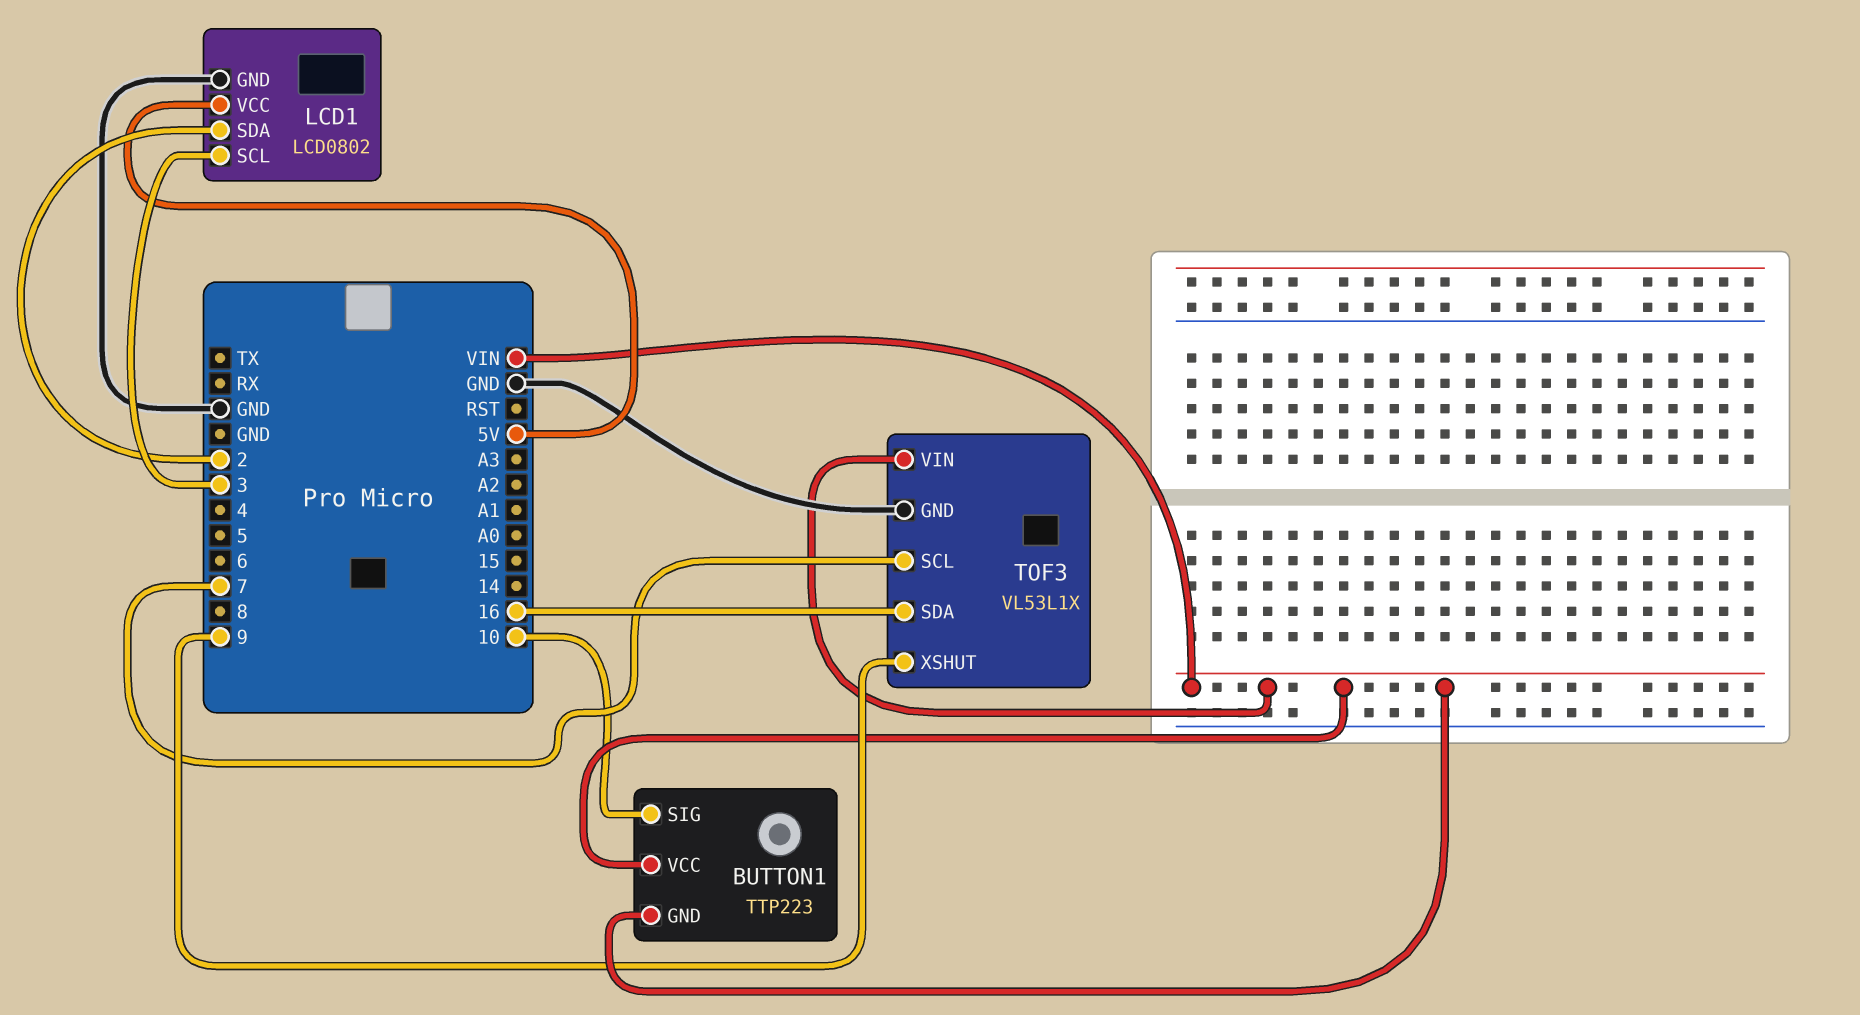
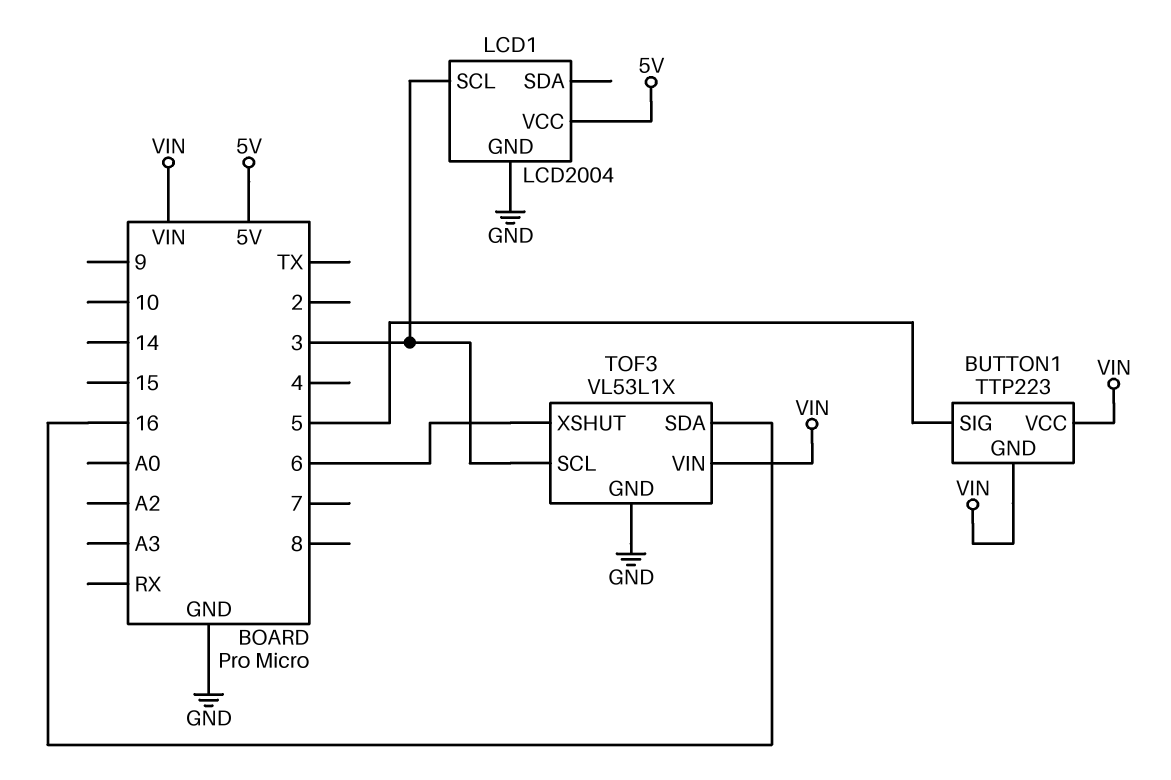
BUTTON1 pin SIG: 10 -> 5
LCD1: LCD0802 -> LCD2004
LCD1 pin SDA: 2 -> none
TOF3 pin SCL: 7 -> 3
TOF3 pin XSHUT: 9 -> 6

